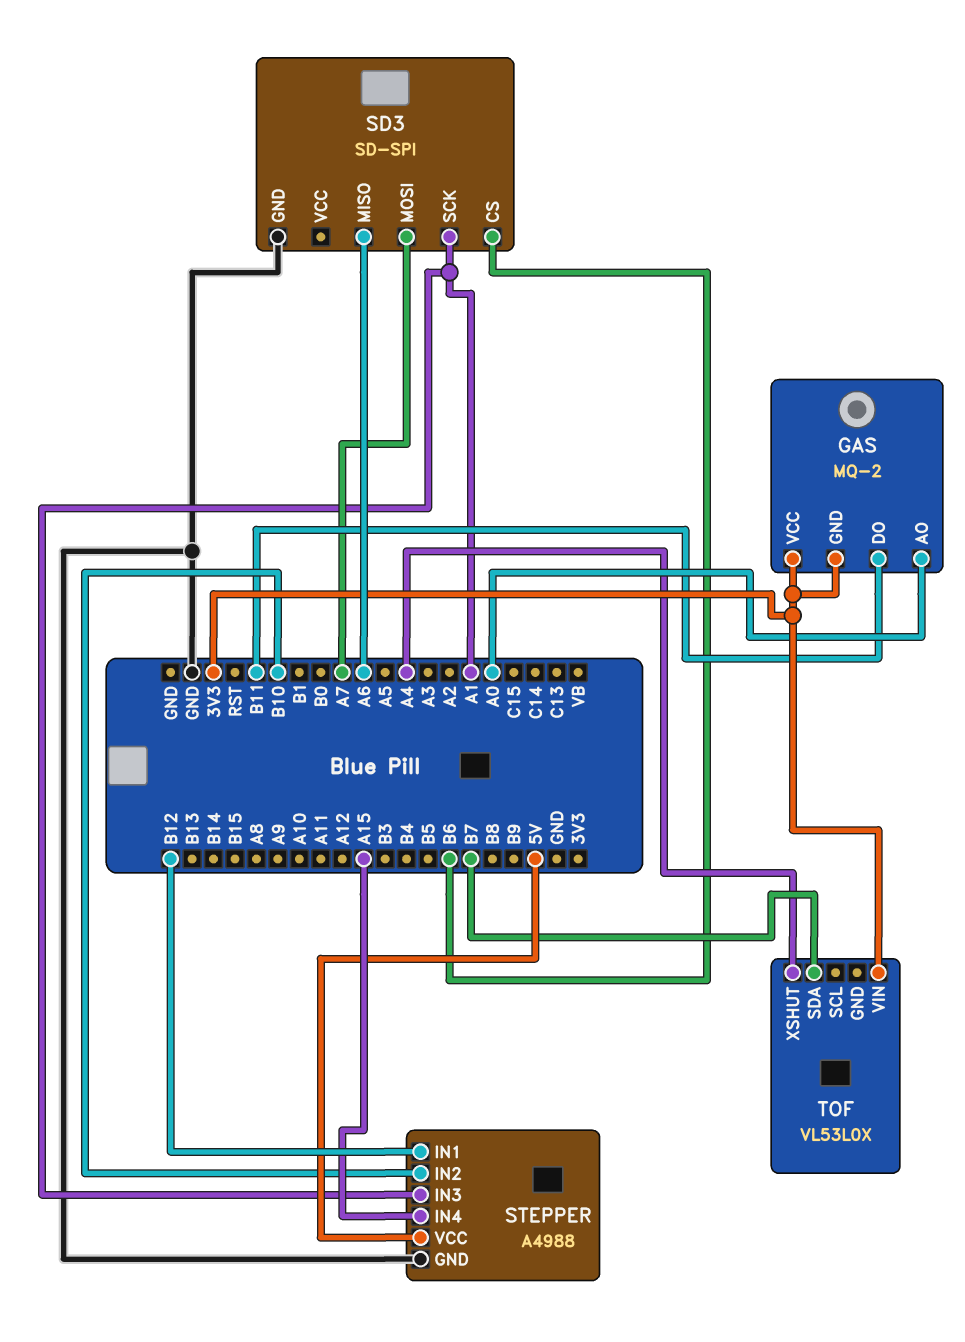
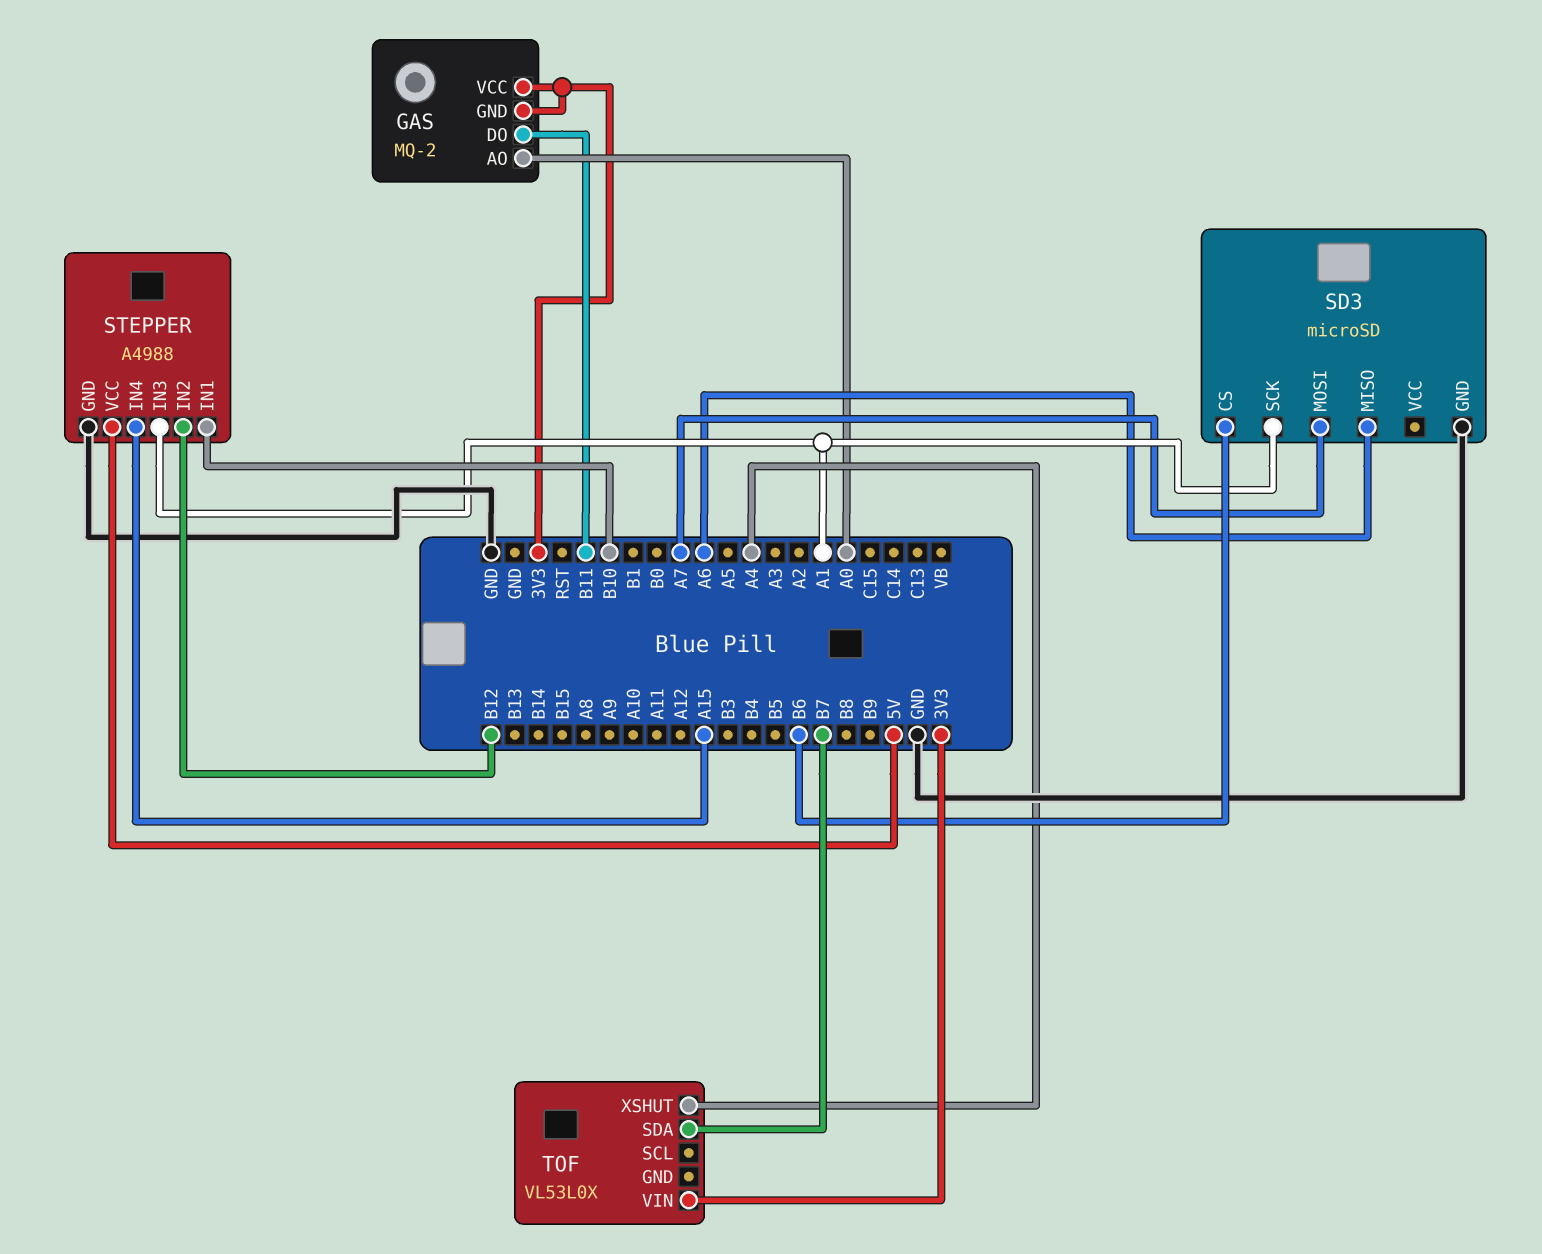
SD3: SD-SPI -> microSD
STEPPER pin IN1: B12 -> B10
STEPPER pin IN2: B10 -> B12

